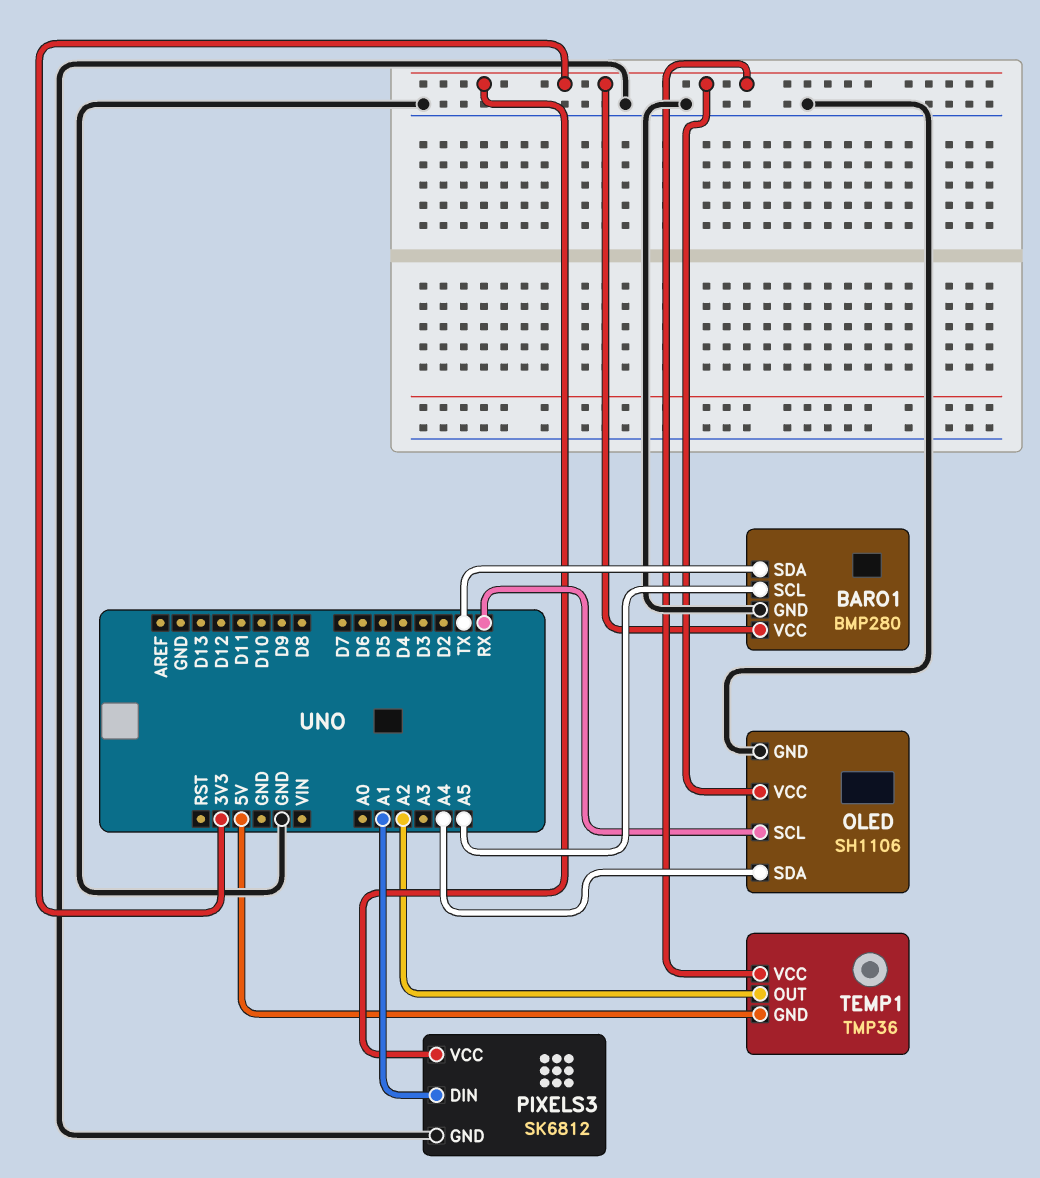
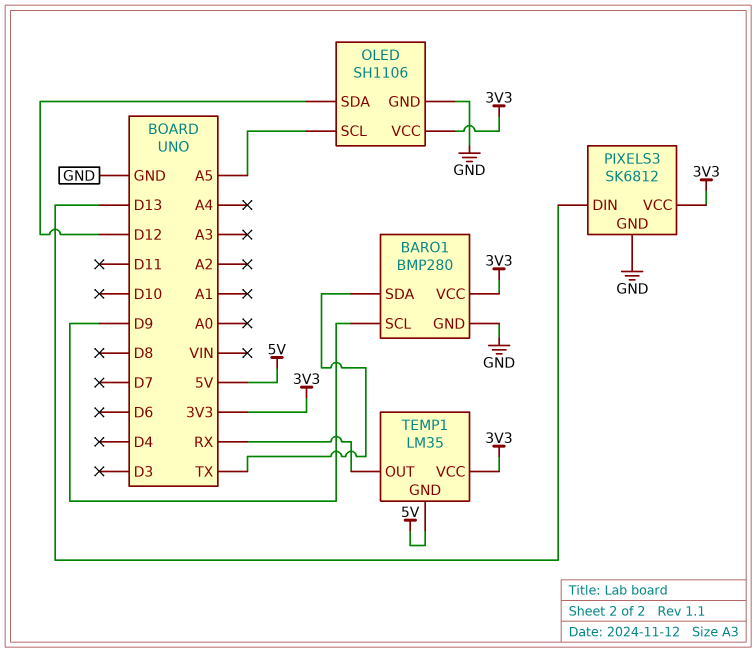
BARO1 pin SCL: A5 -> D9
OLED pin SCL: RX -> A5
OLED pin SDA: A4 -> D12
PIXELS3 pin DIN: A1 -> D13
TEMP1: TMP36 -> LM35
TEMP1 pin OUT: A2 -> RX

